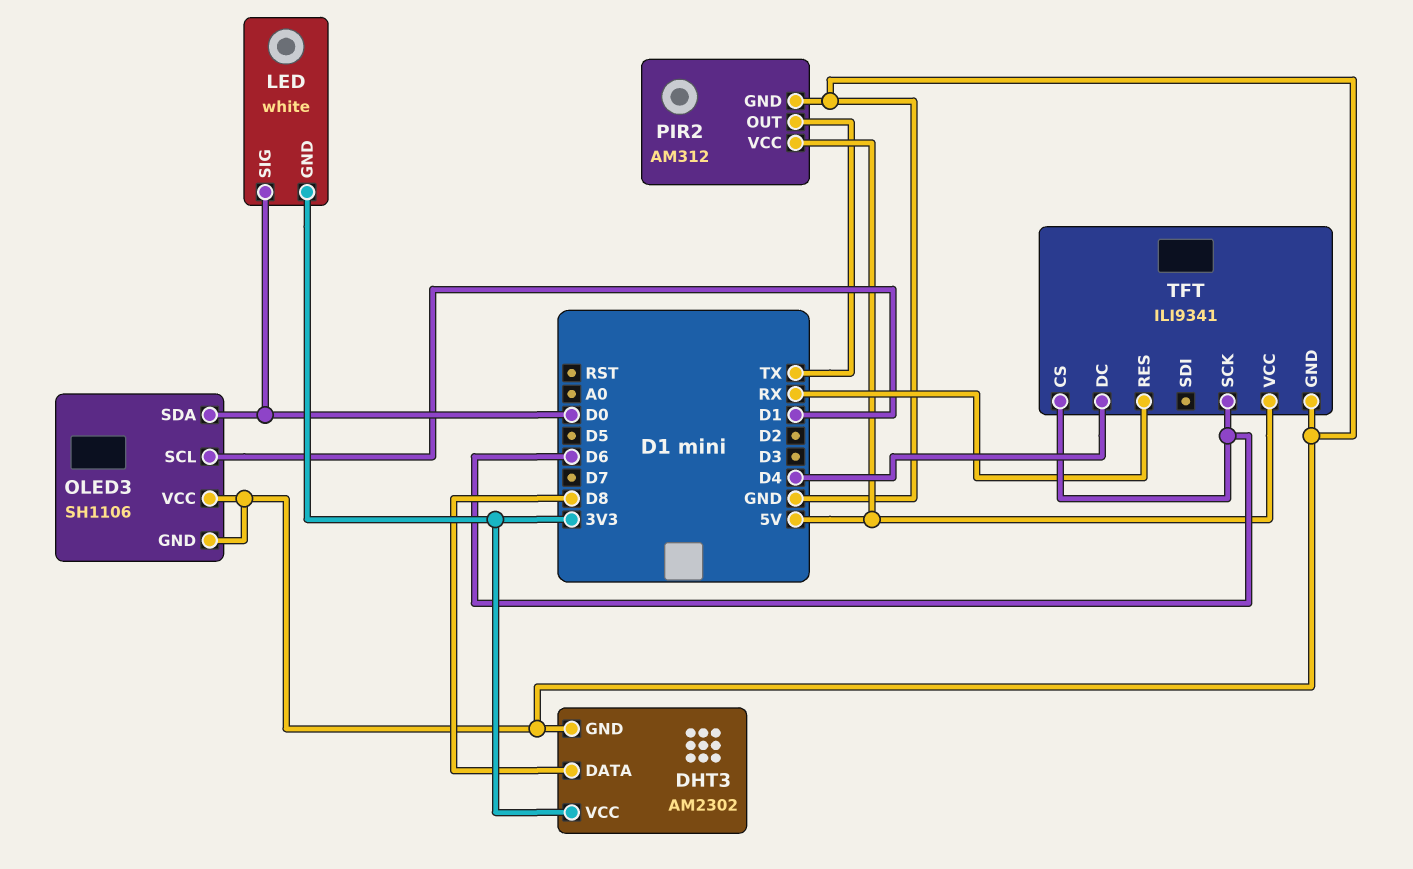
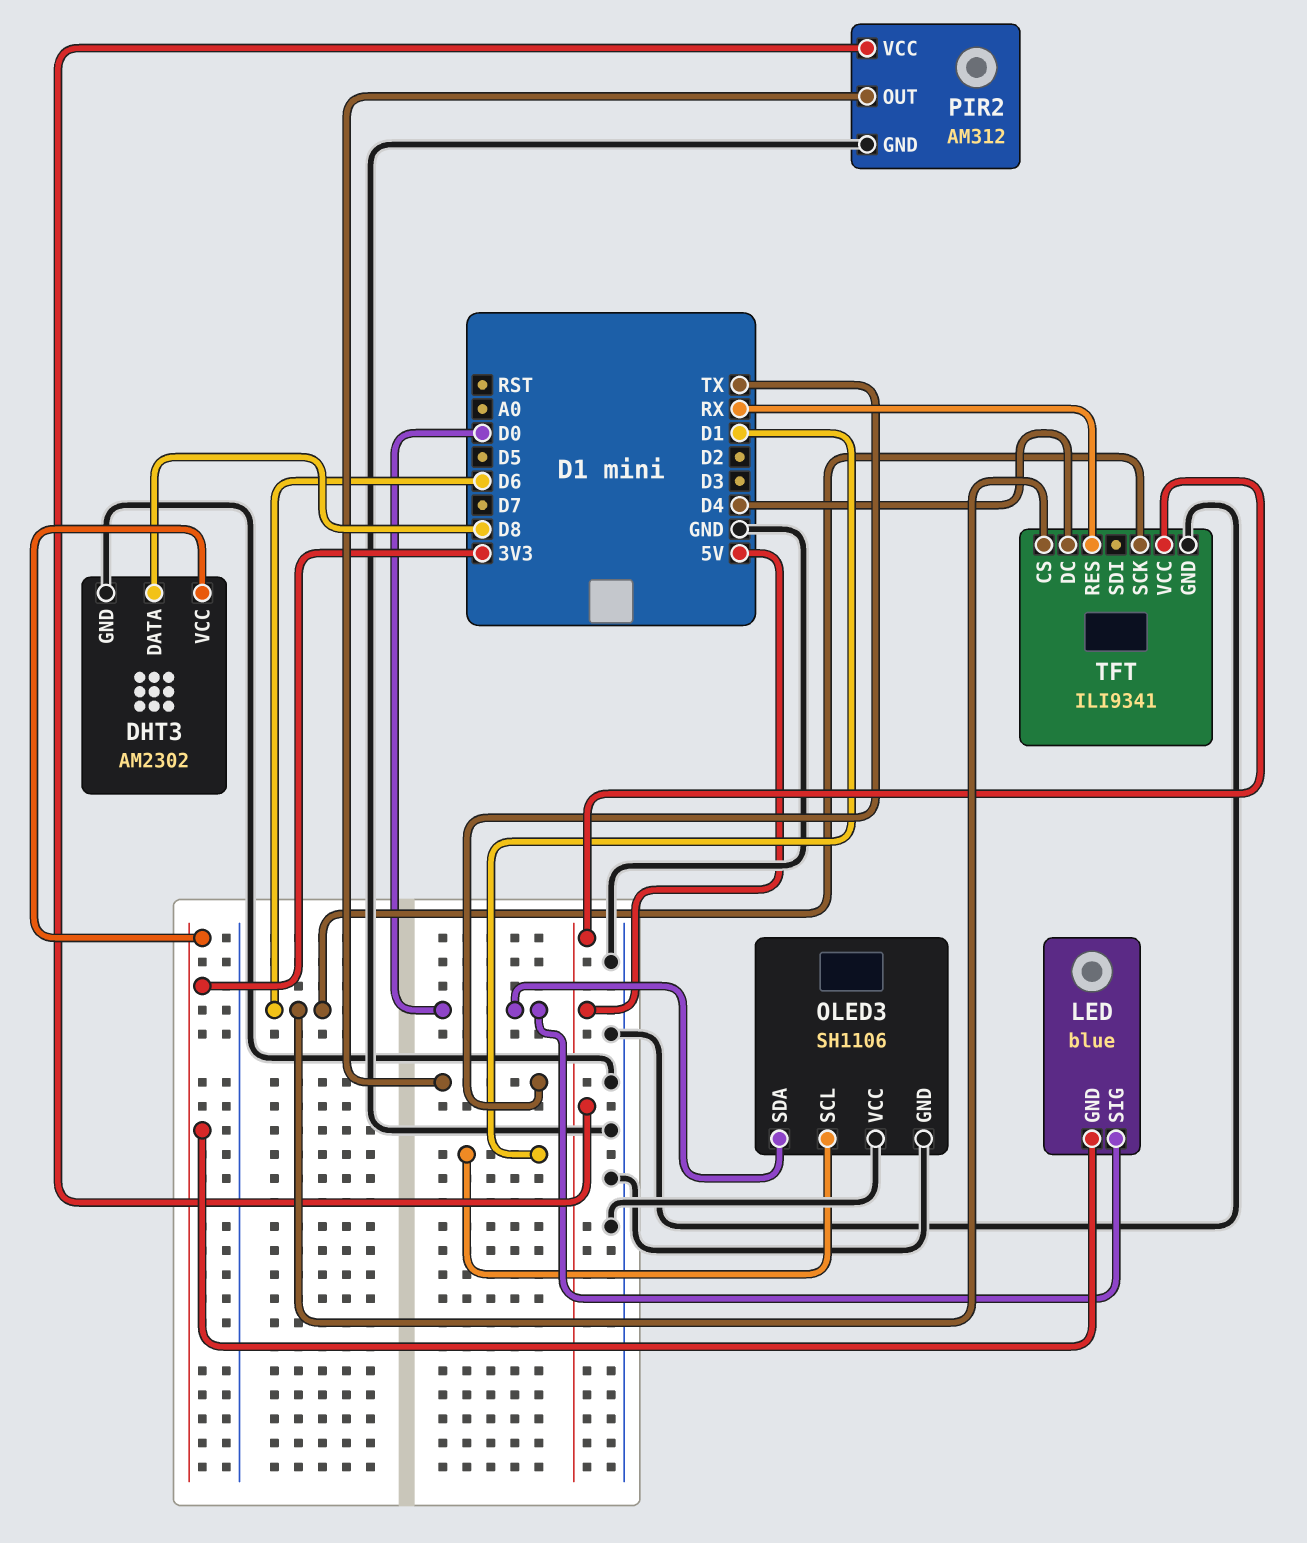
LED: white -> blue

